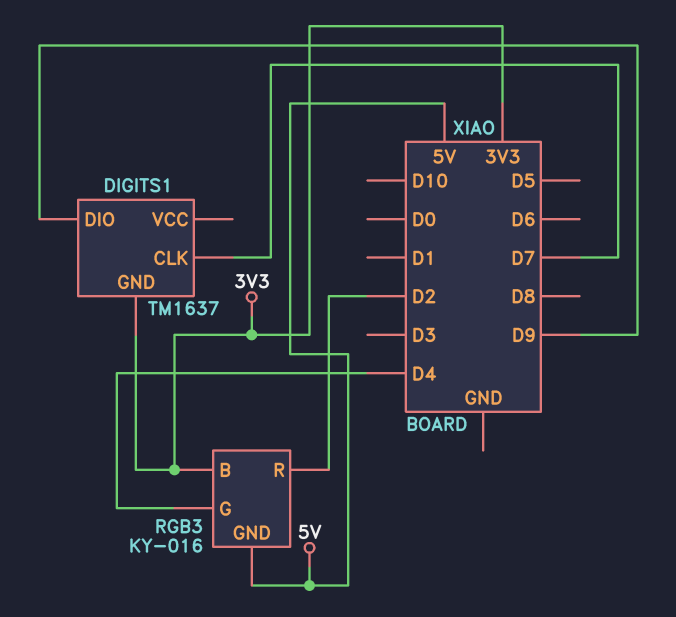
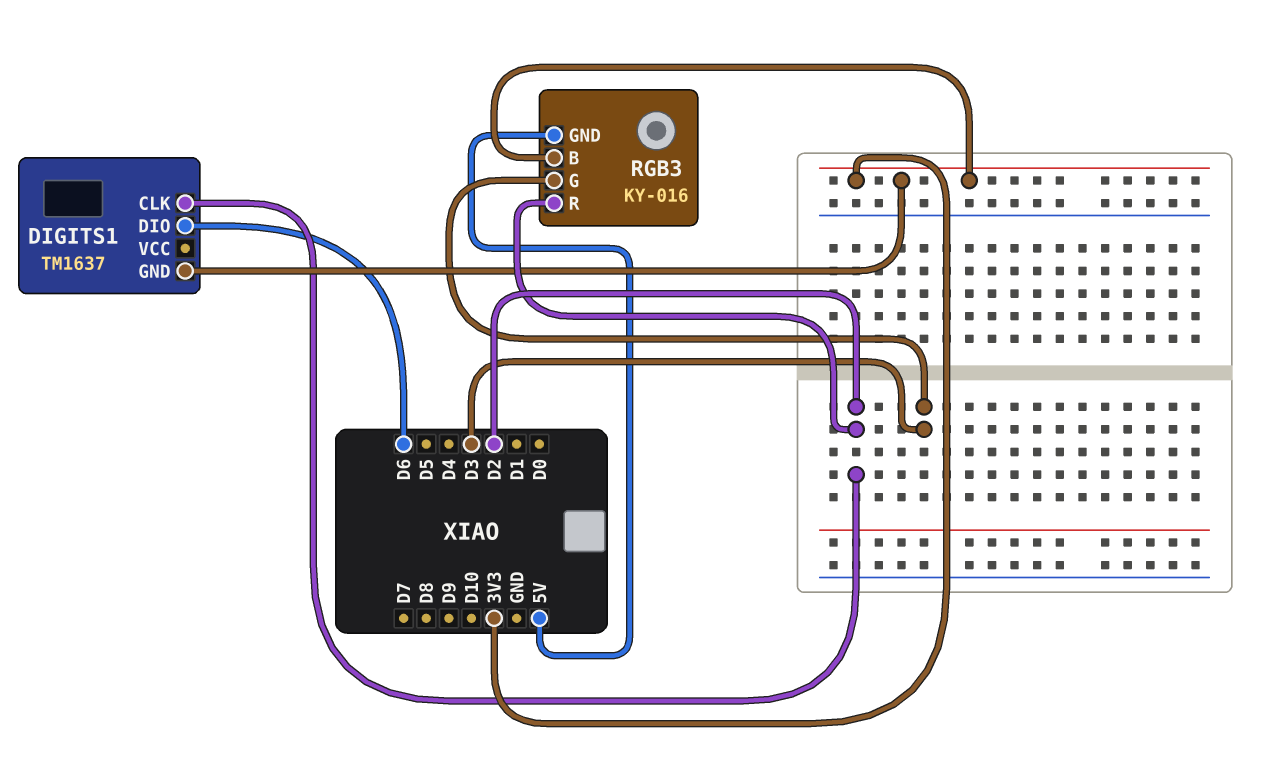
DIGITS1 pin CLK: D7 -> D2
DIGITS1 pin DIO: D9 -> D6
RGB3 pin G: D4 -> D3

